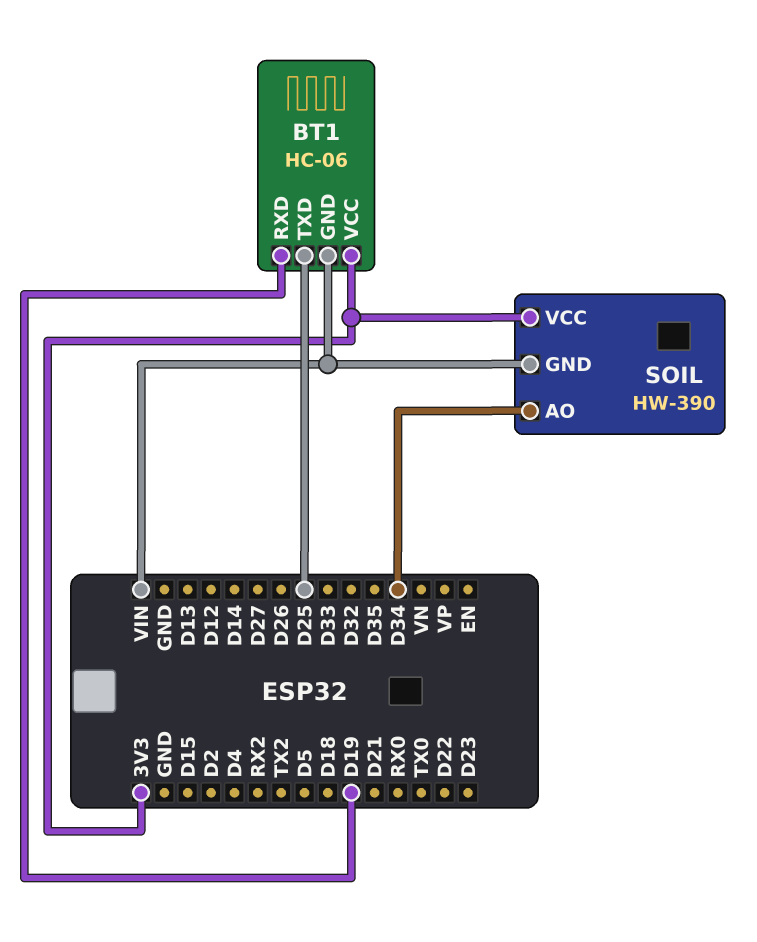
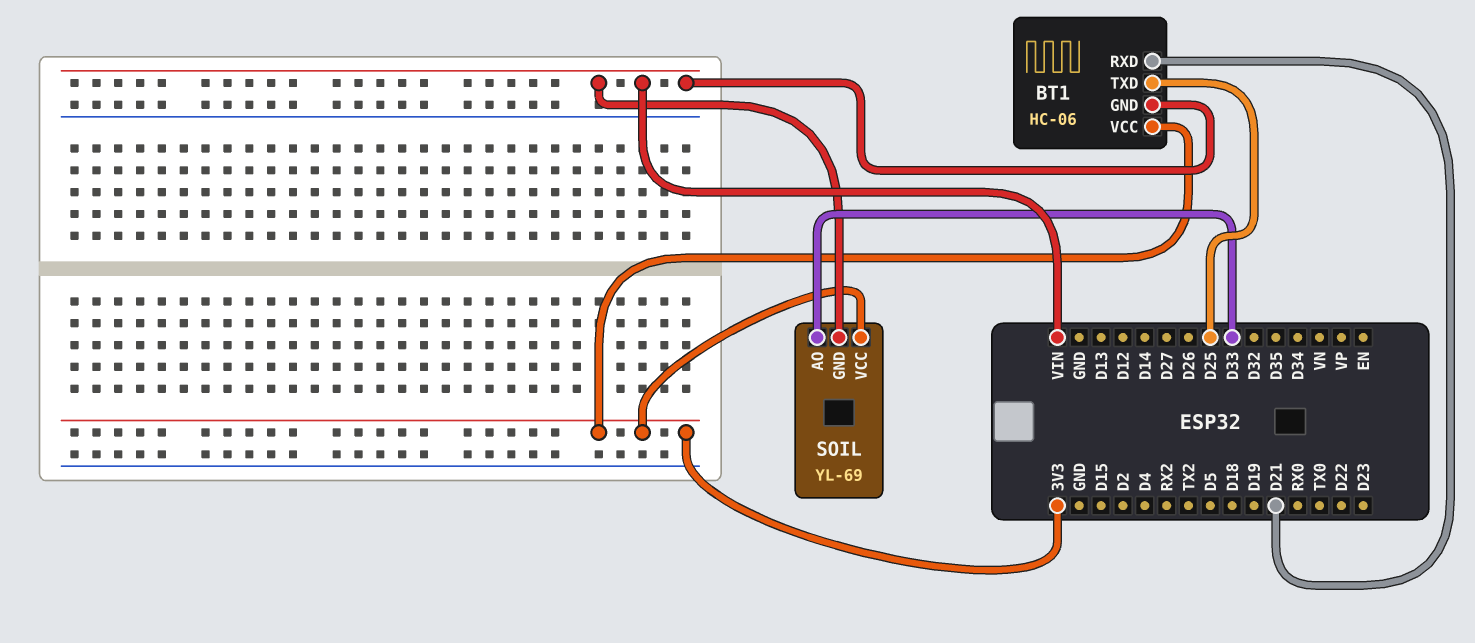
BT1 pin RXD: D19 -> D21
SOIL: HW-390 -> YL-69
SOIL pin AO: D34 -> D33

